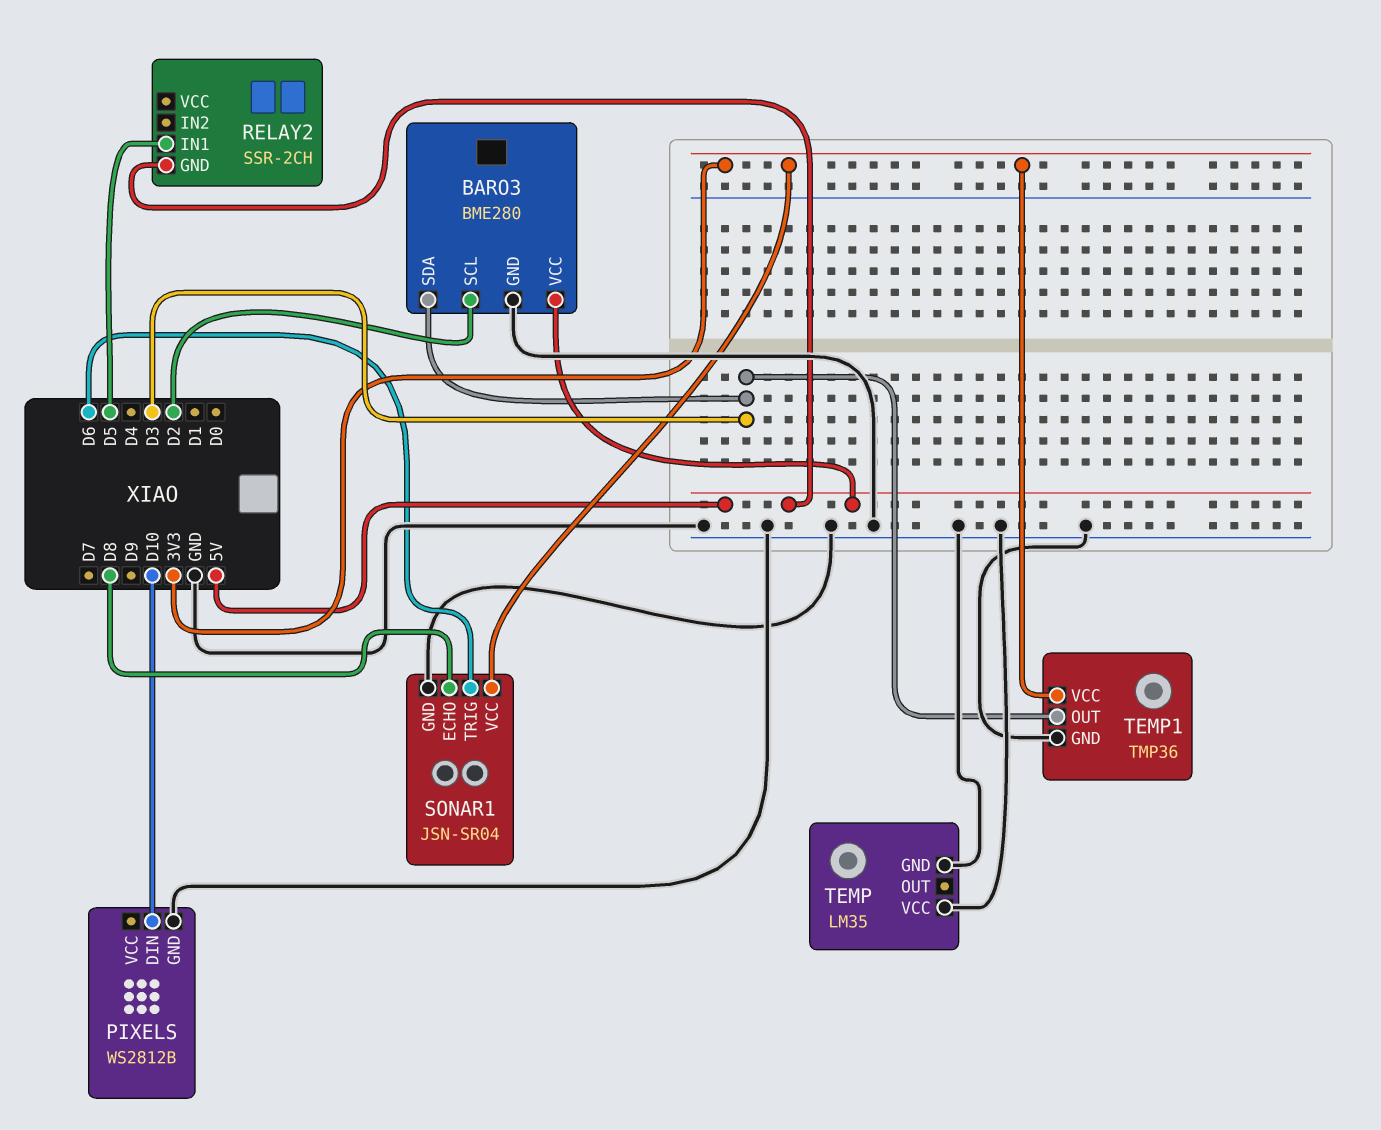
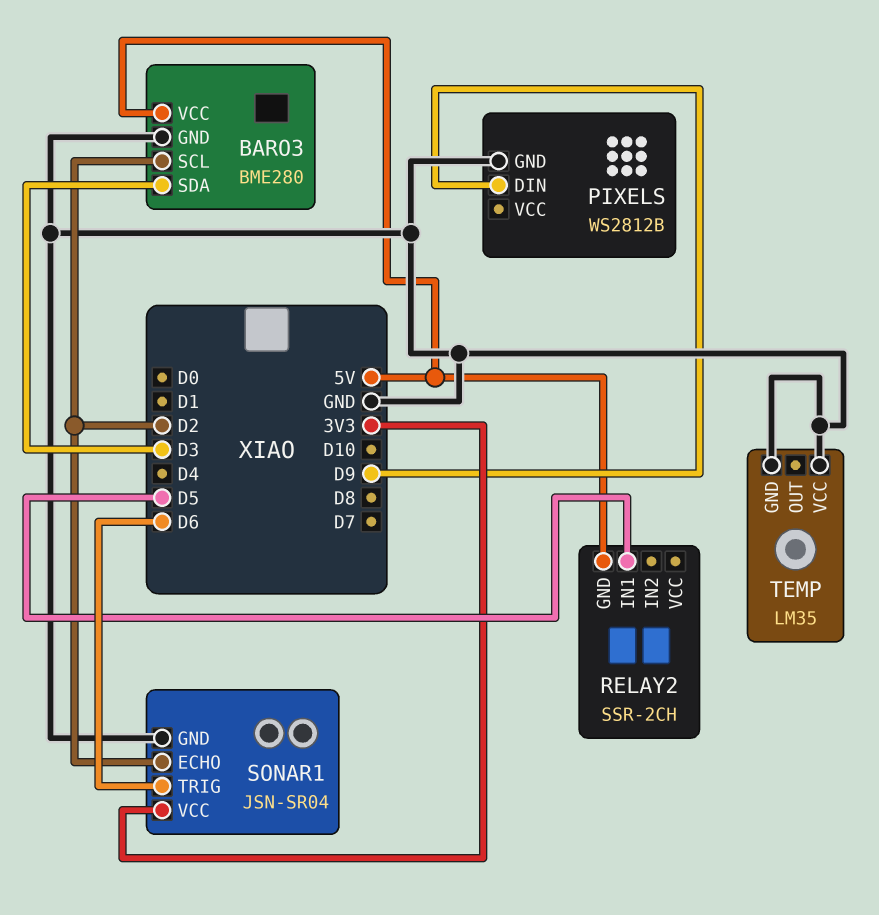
PIXELS pin DIN: D10 -> D9
SONAR1 pin ECHO: D8 -> D2
TEMP1: TMP36 -> none
TEMP1 pin GND: GND -> none
TEMP1 pin OUT: D3 -> none
TEMP1 pin VCC: 3V3 -> none

